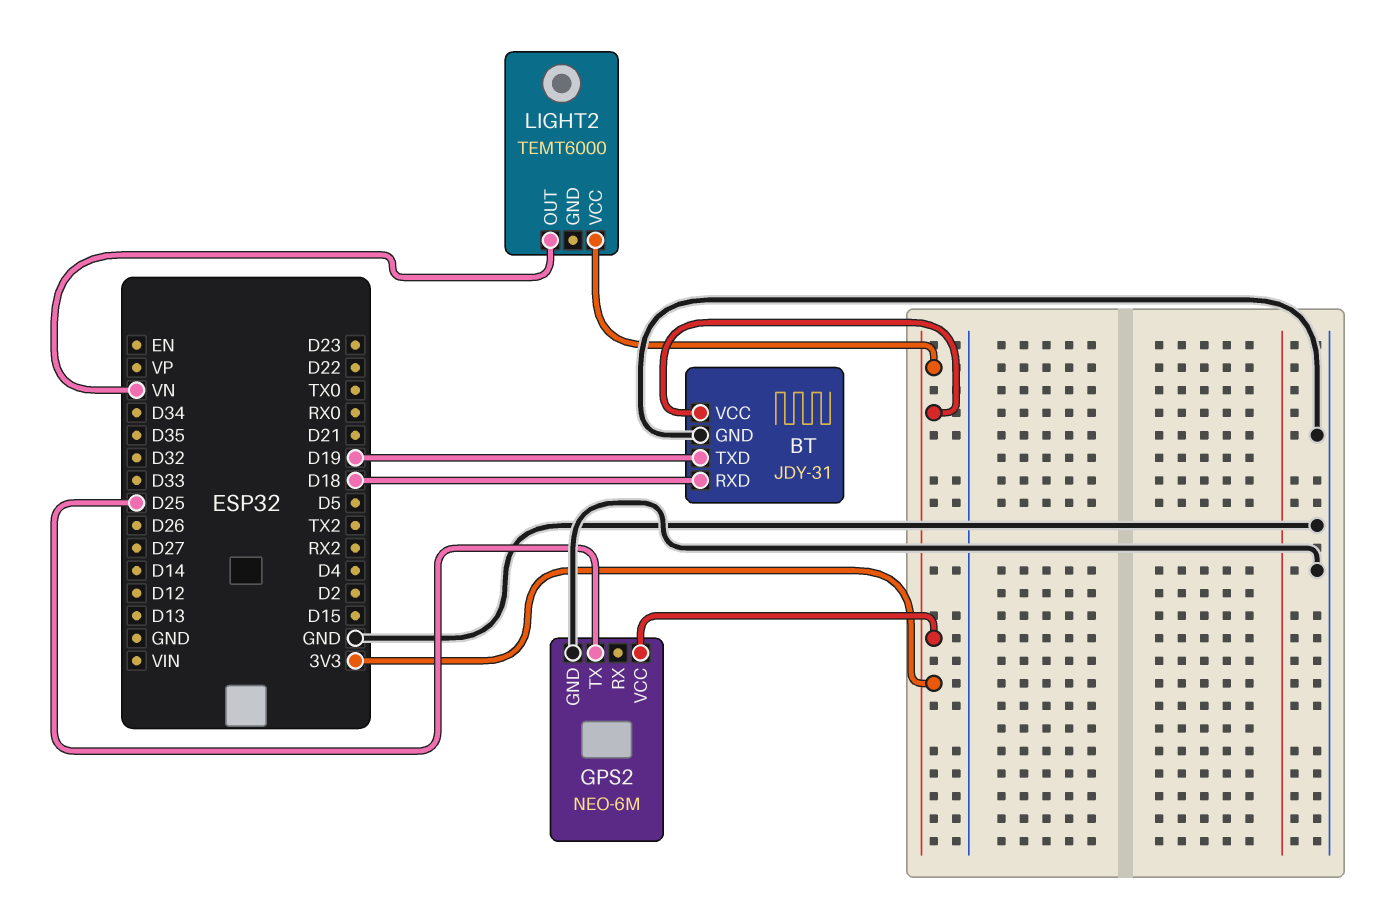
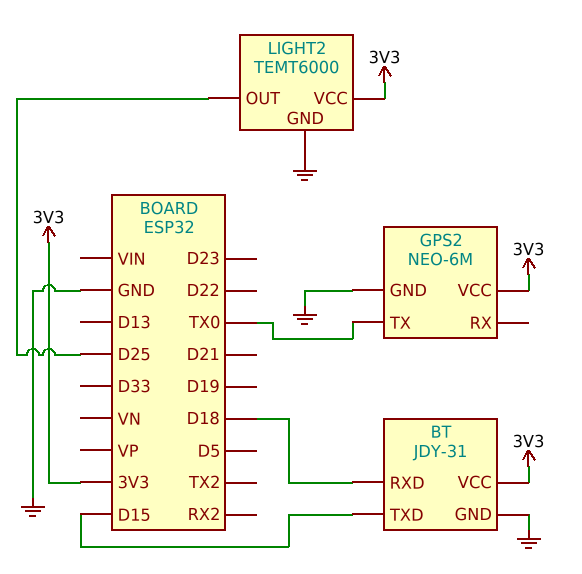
BT pin TXD: D19 -> D15
GPS2 pin TX: D25 -> TX0
LIGHT2 pin GND: none -> GND
LIGHT2 pin OUT: VN -> D25

